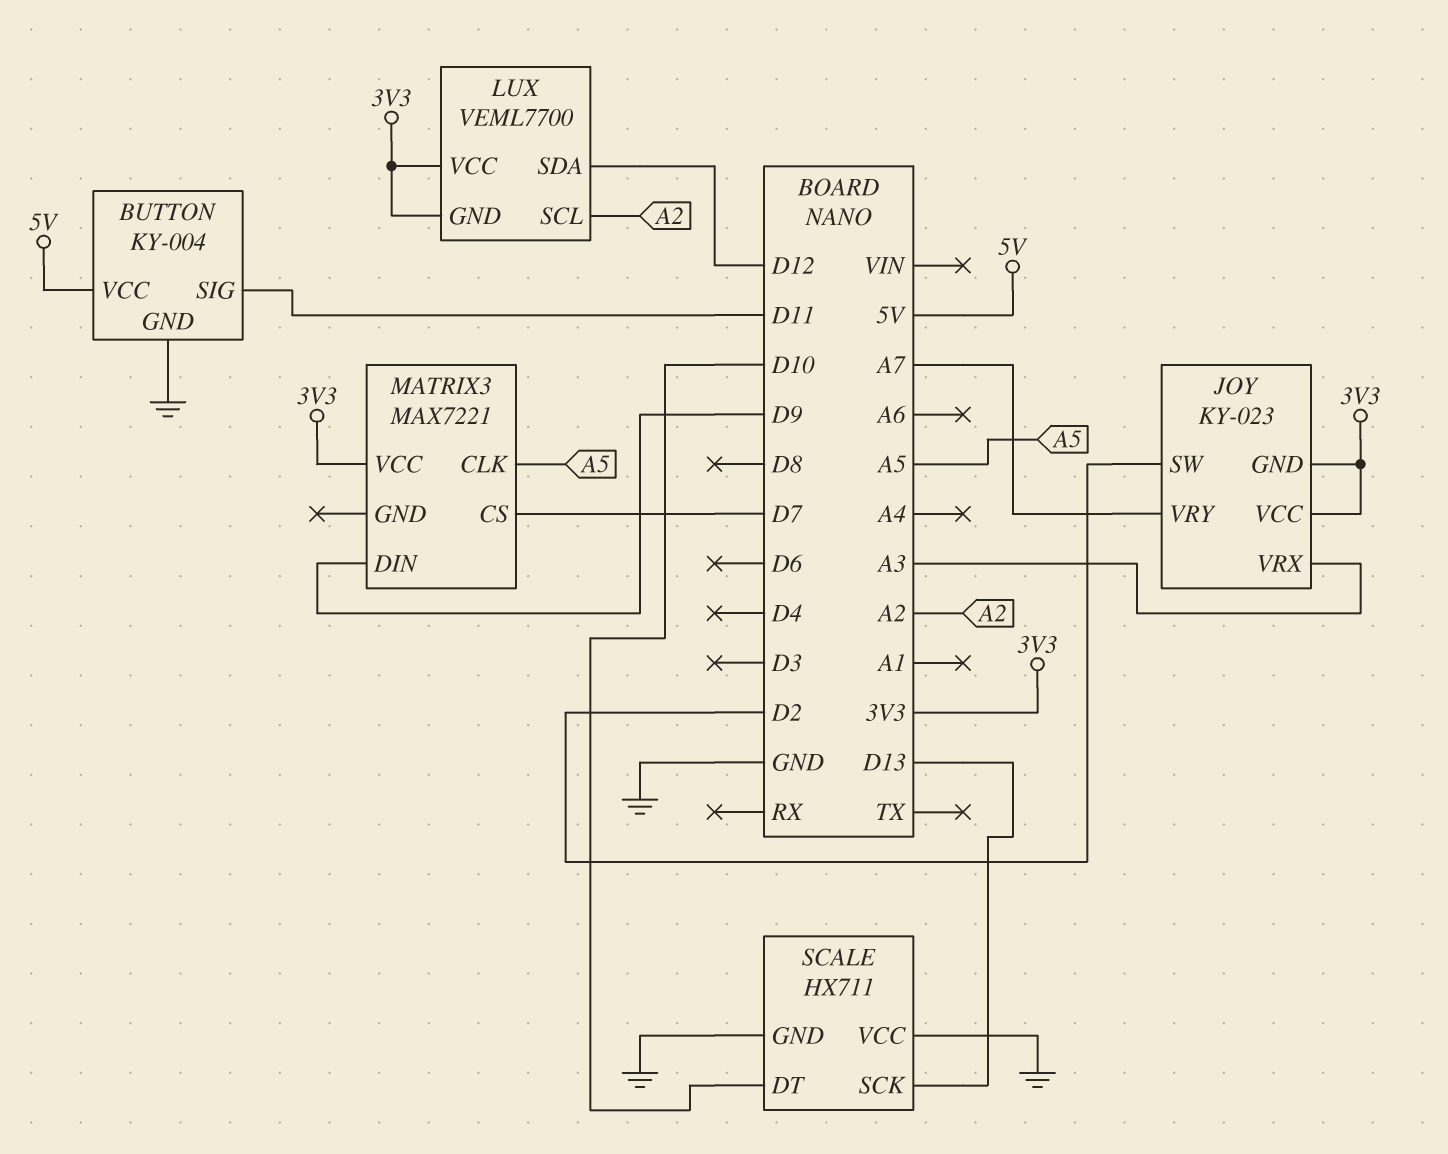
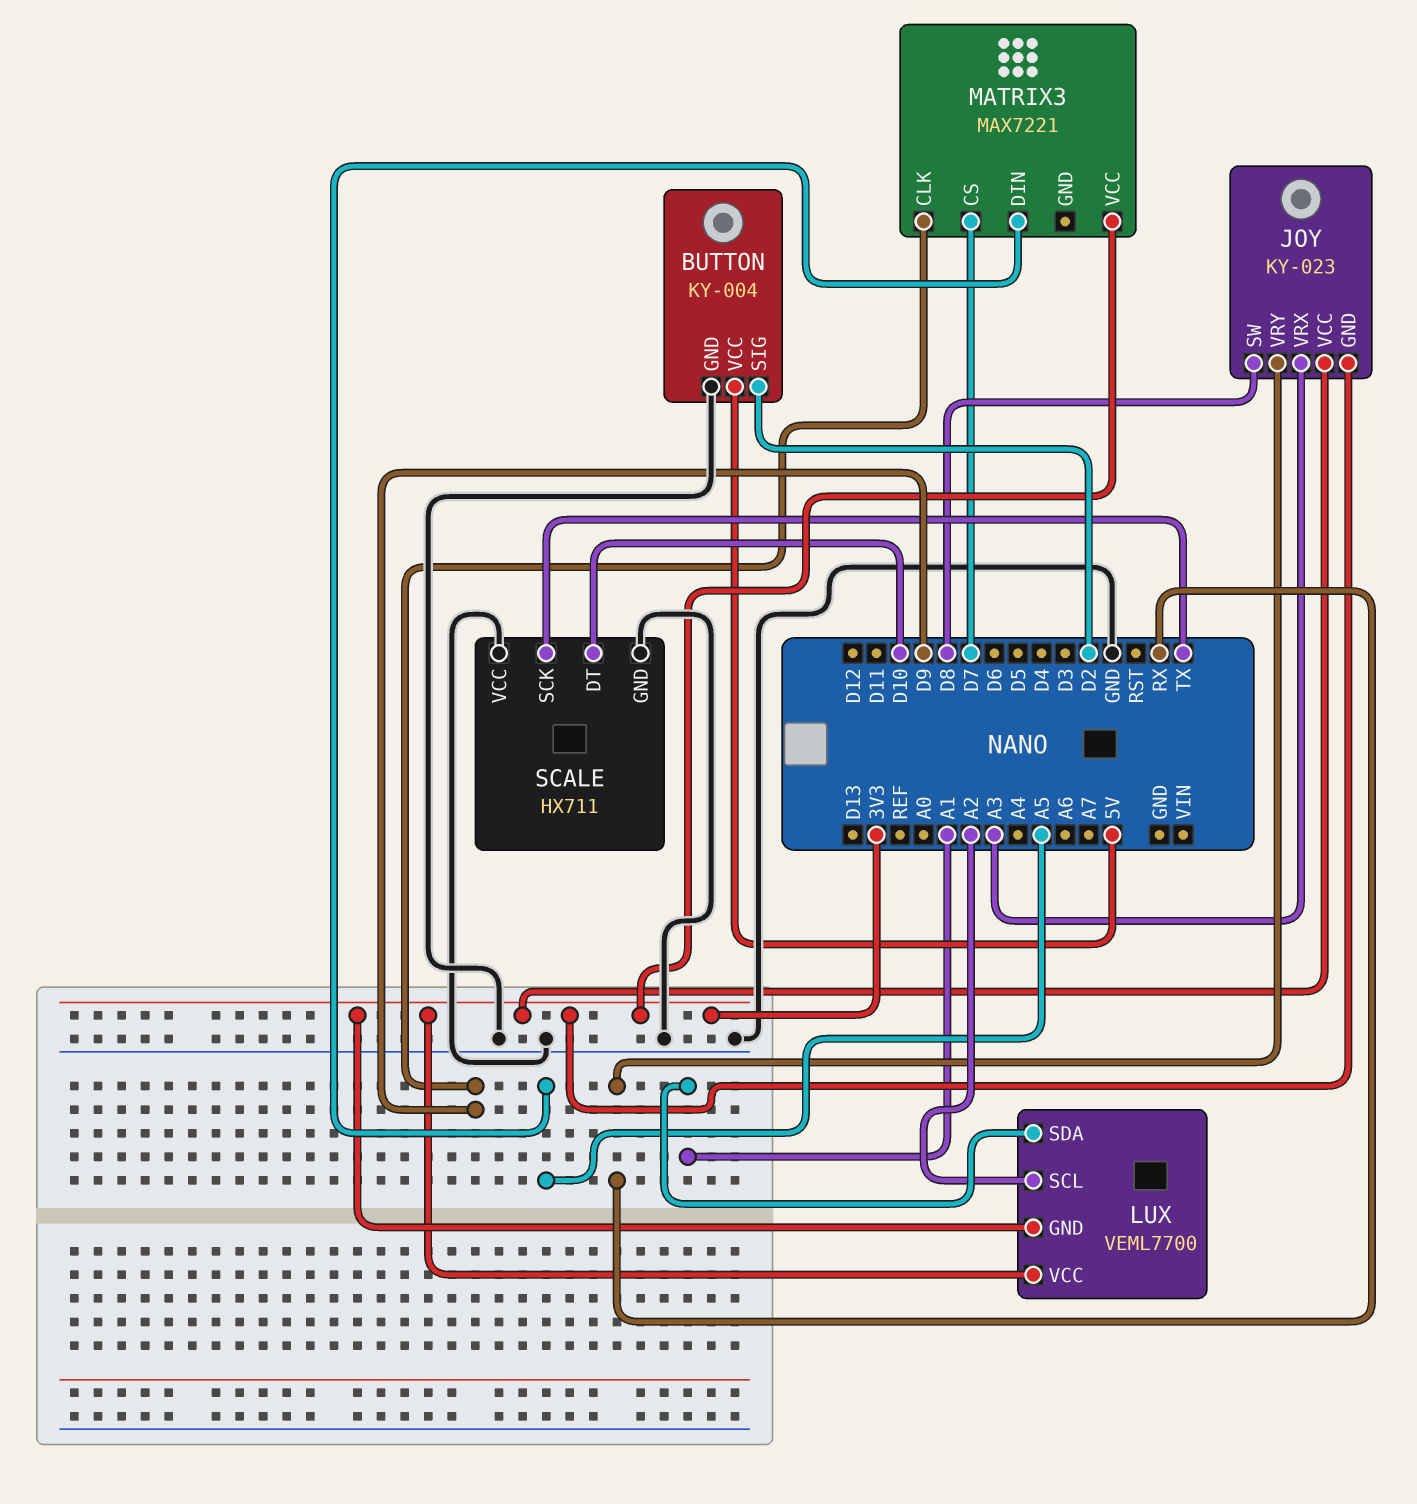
BUTTON pin SIG: D11 -> D2
JOY pin SW: D2 -> D8
JOY pin VRY: A7 -> RX
LUX pin SDA: D12 -> A1
MATRIX3 pin CLK: A5 -> D9
MATRIX3 pin DIN: D9 -> A5
SCALE pin SCK: D13 -> TX

